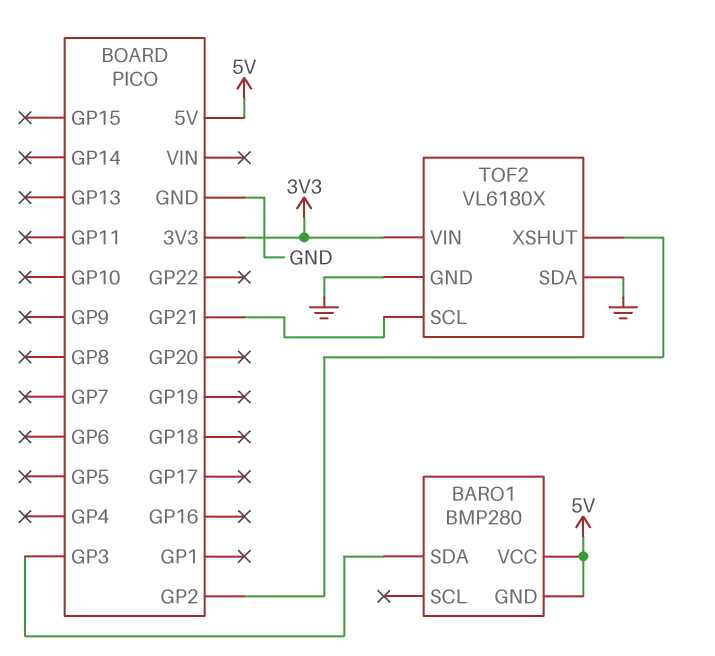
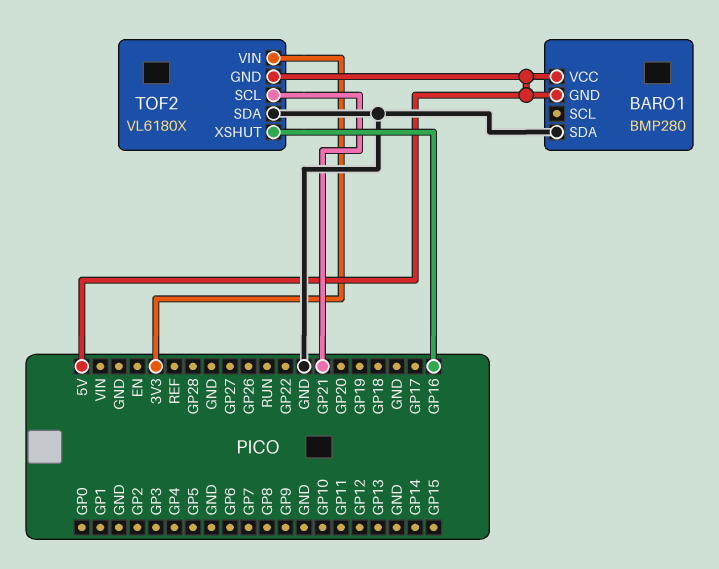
BARO1 pin SDA: GP3 -> GND
TOF2 pin GND: GND -> 5V
TOF2 pin XSHUT: GP2 -> GP16

